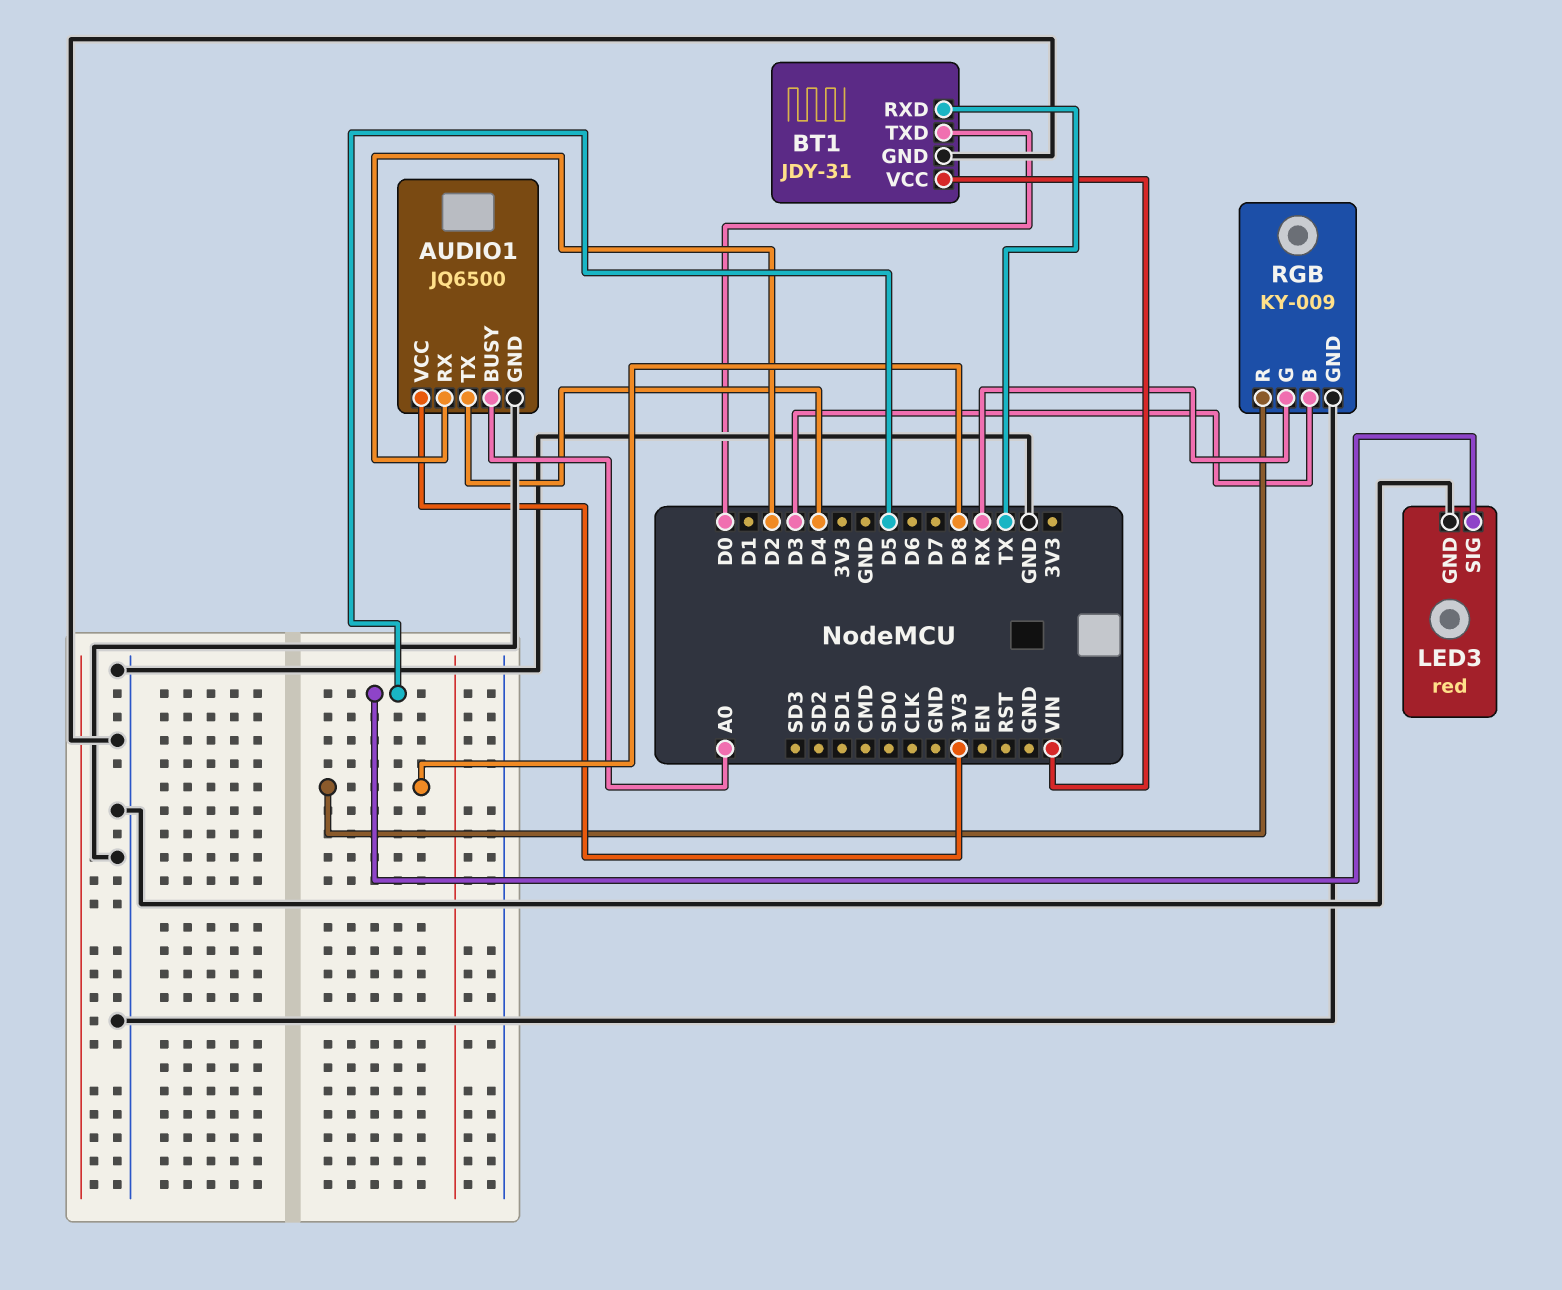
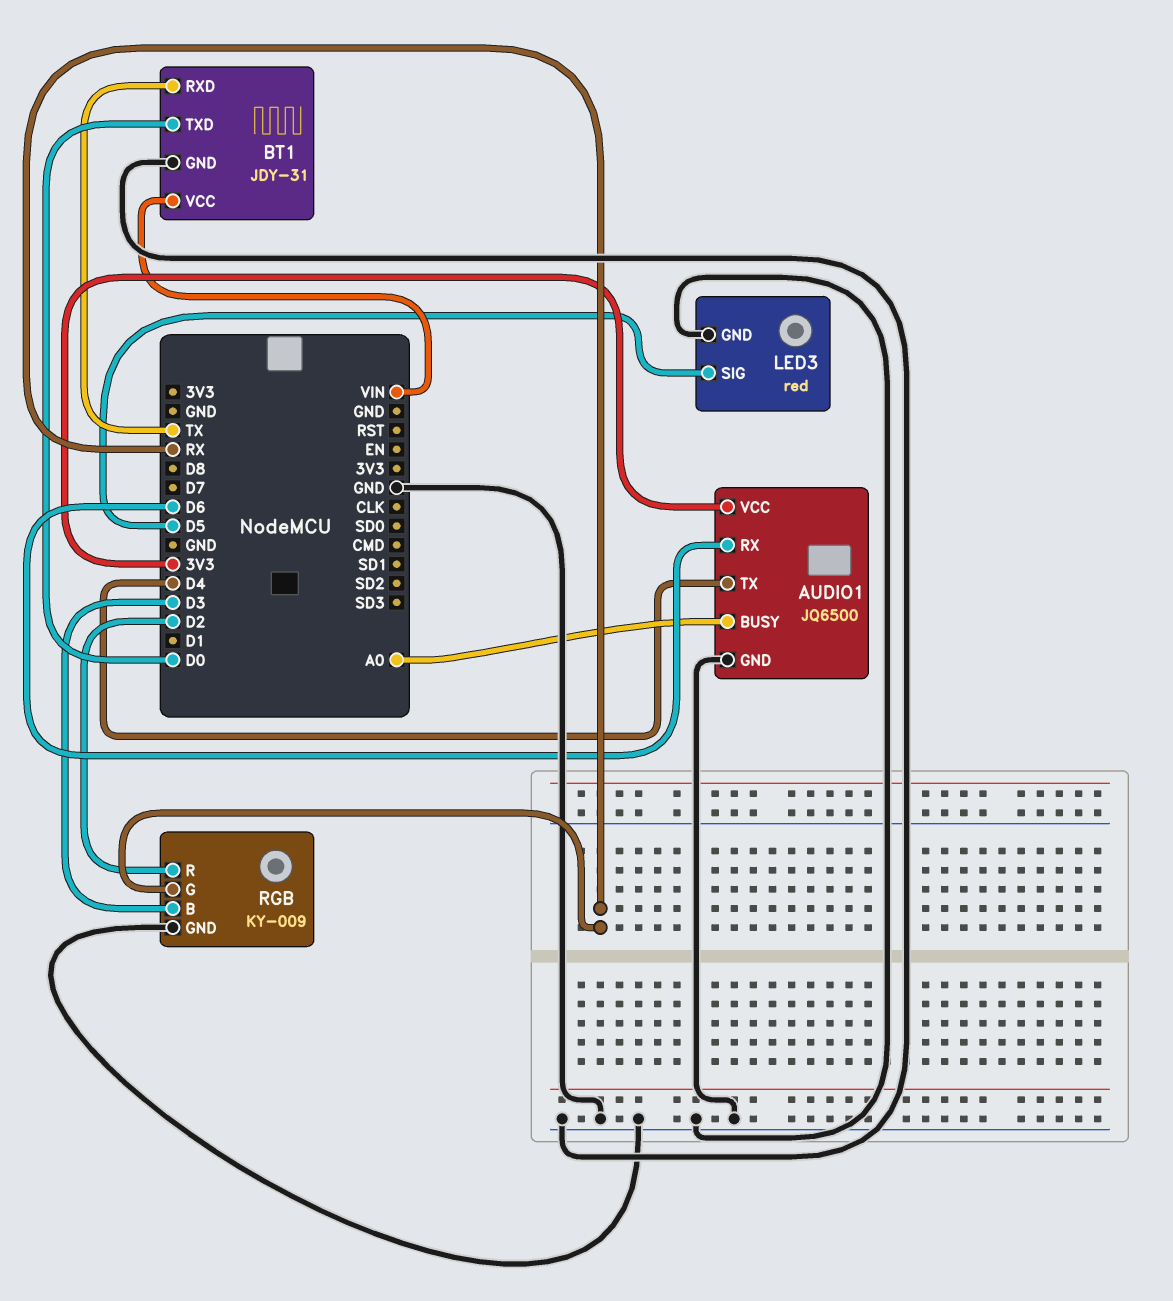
AUDIO1 pin RX: D2 -> D6
RGB pin R: D8 -> D2

